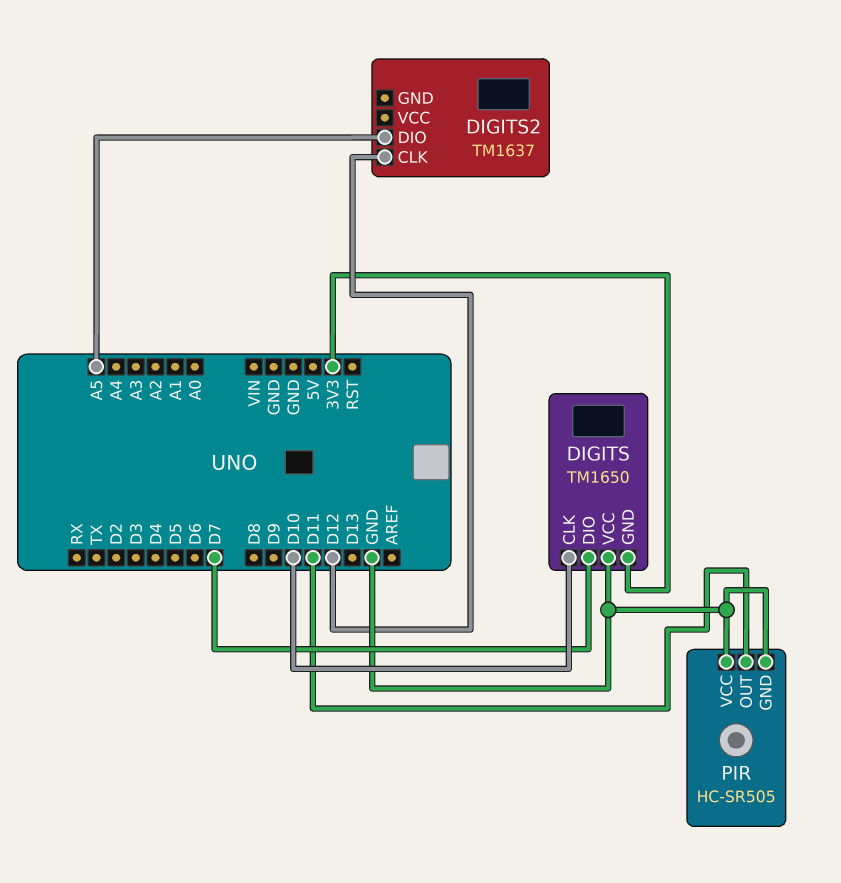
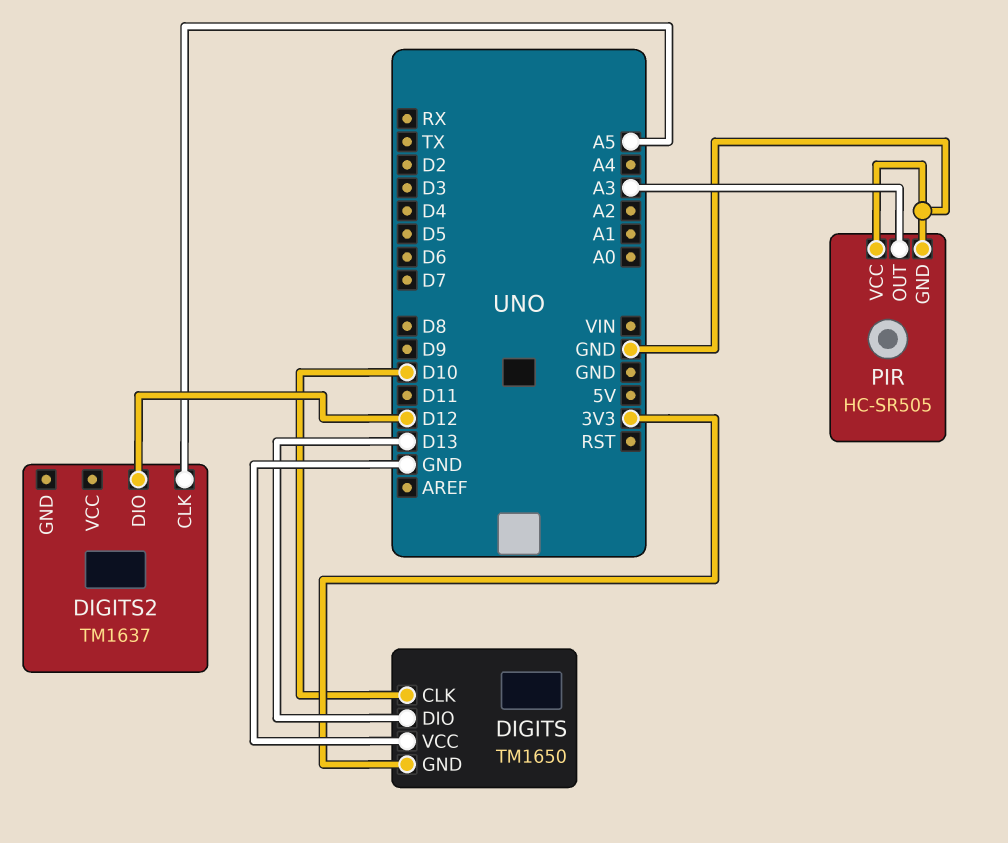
DIGITS pin DIO: D7 -> D13
DIGITS2 pin CLK: D12 -> A5
DIGITS2 pin DIO: A5 -> D12
PIR pin OUT: D11 -> A3

